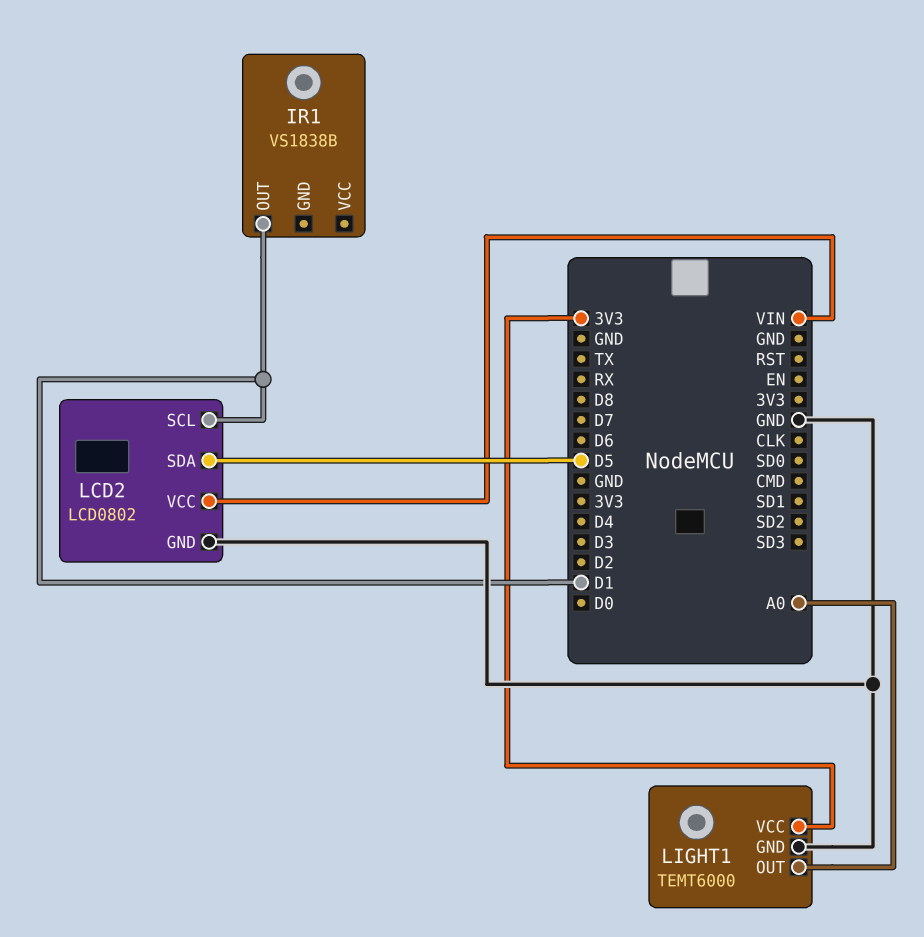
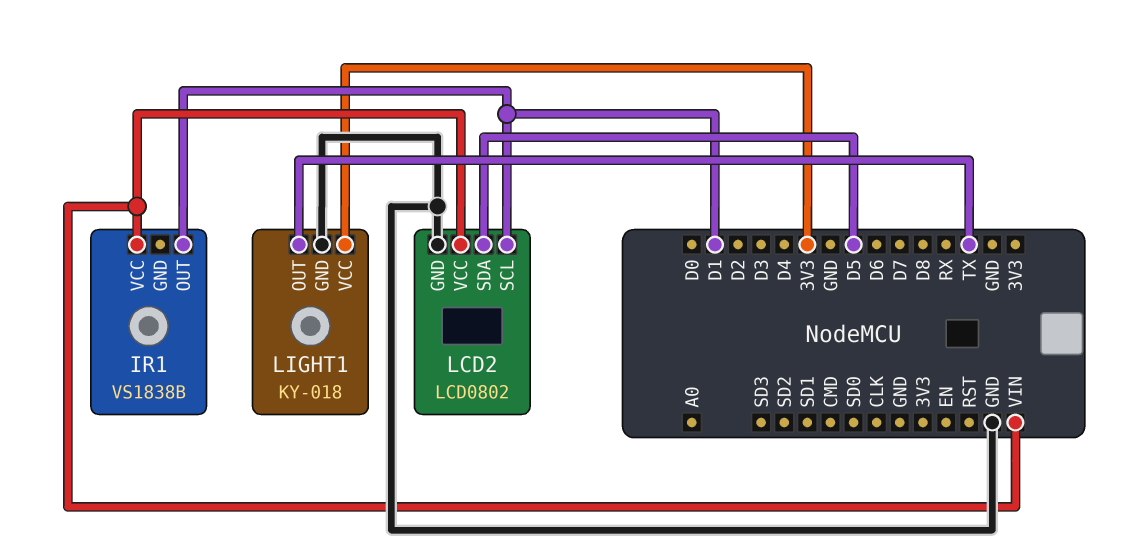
IR1 pin VCC: none -> VIN
LIGHT1: TEMT6000 -> KY-018
LIGHT1 pin OUT: A0 -> TX

